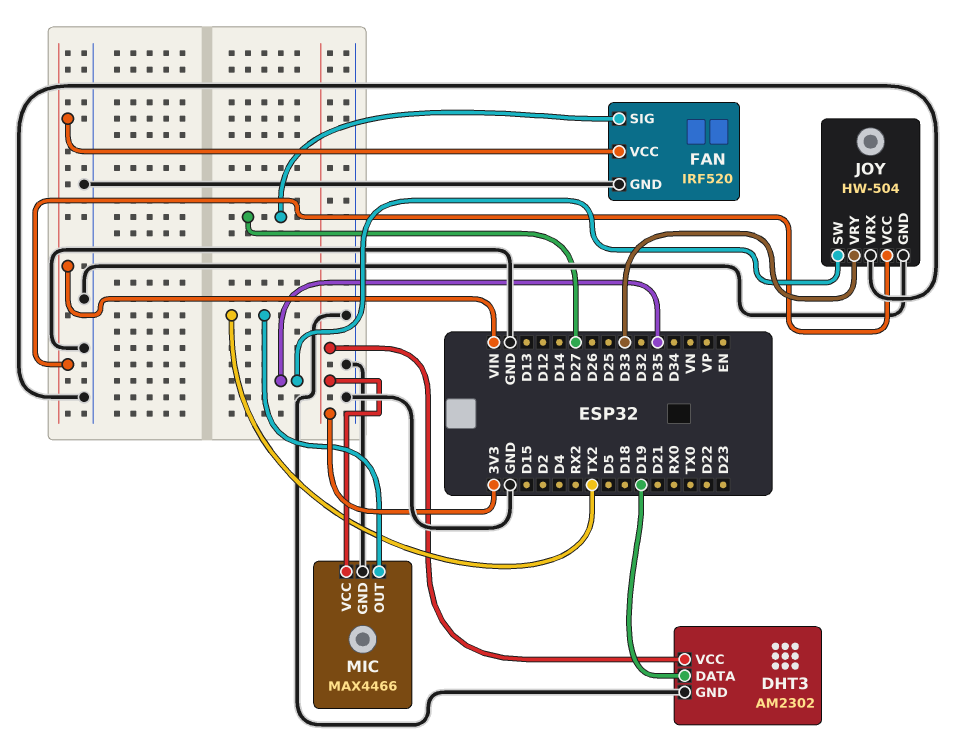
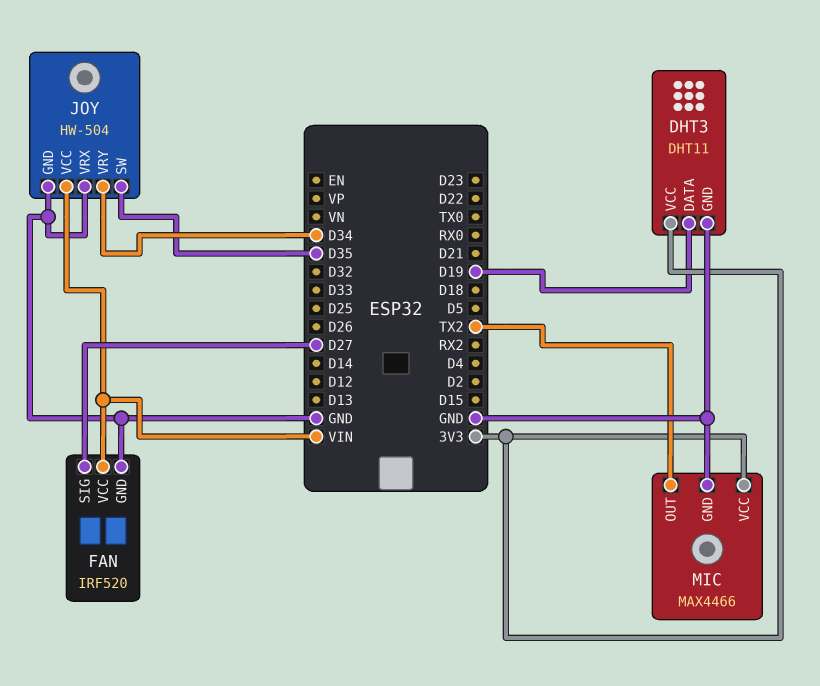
DHT3: AM2302 -> DHT11
JOY pin VRY: D33 -> D34

